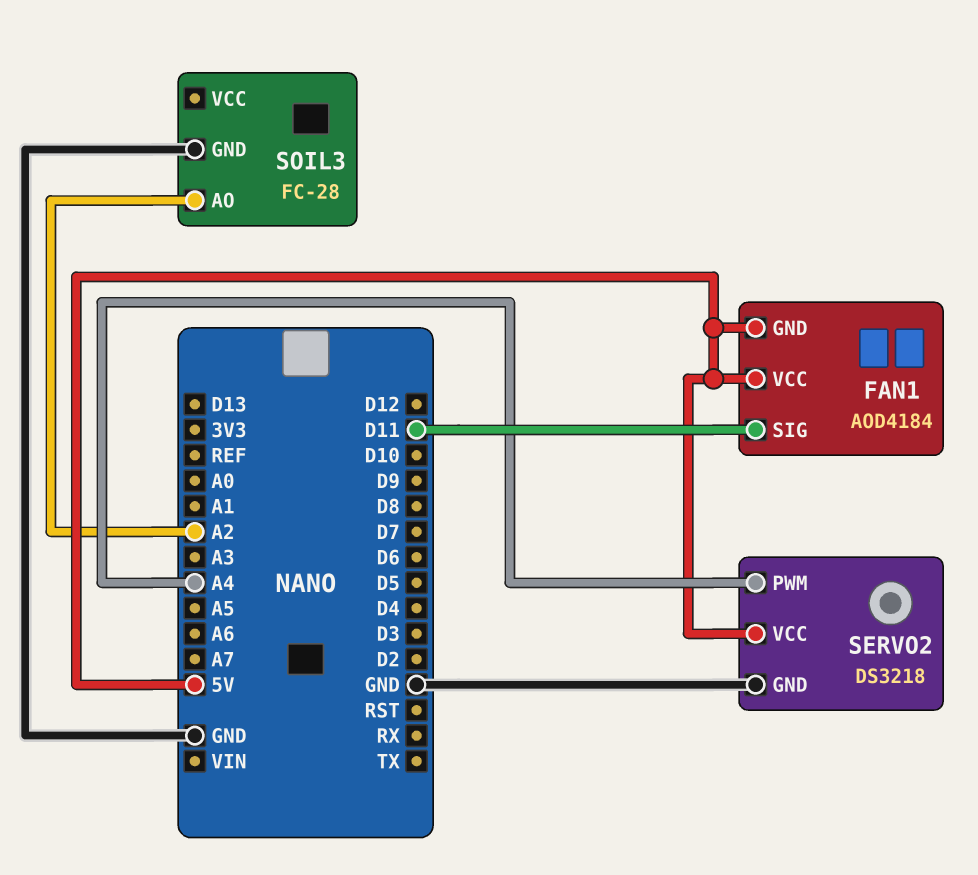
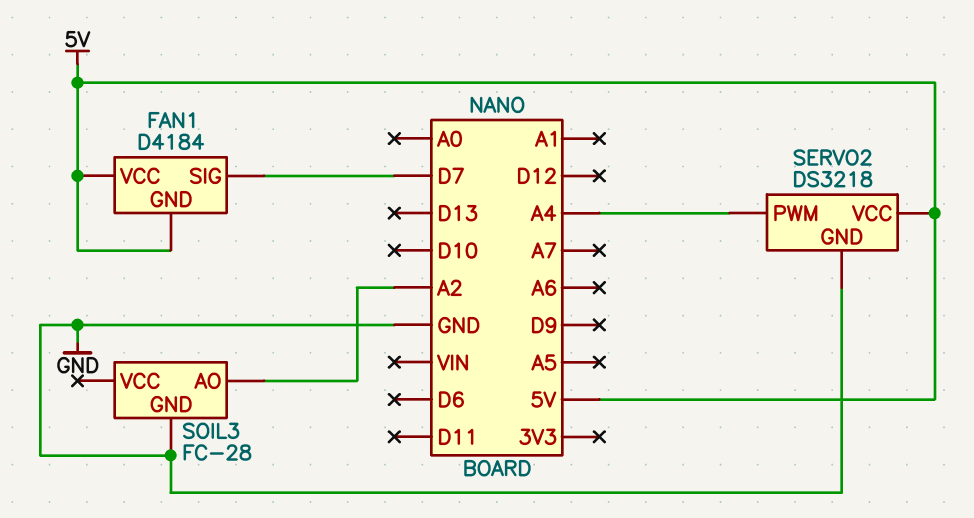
FAN1: AOD4184 -> D4184
FAN1 pin SIG: D11 -> D7

